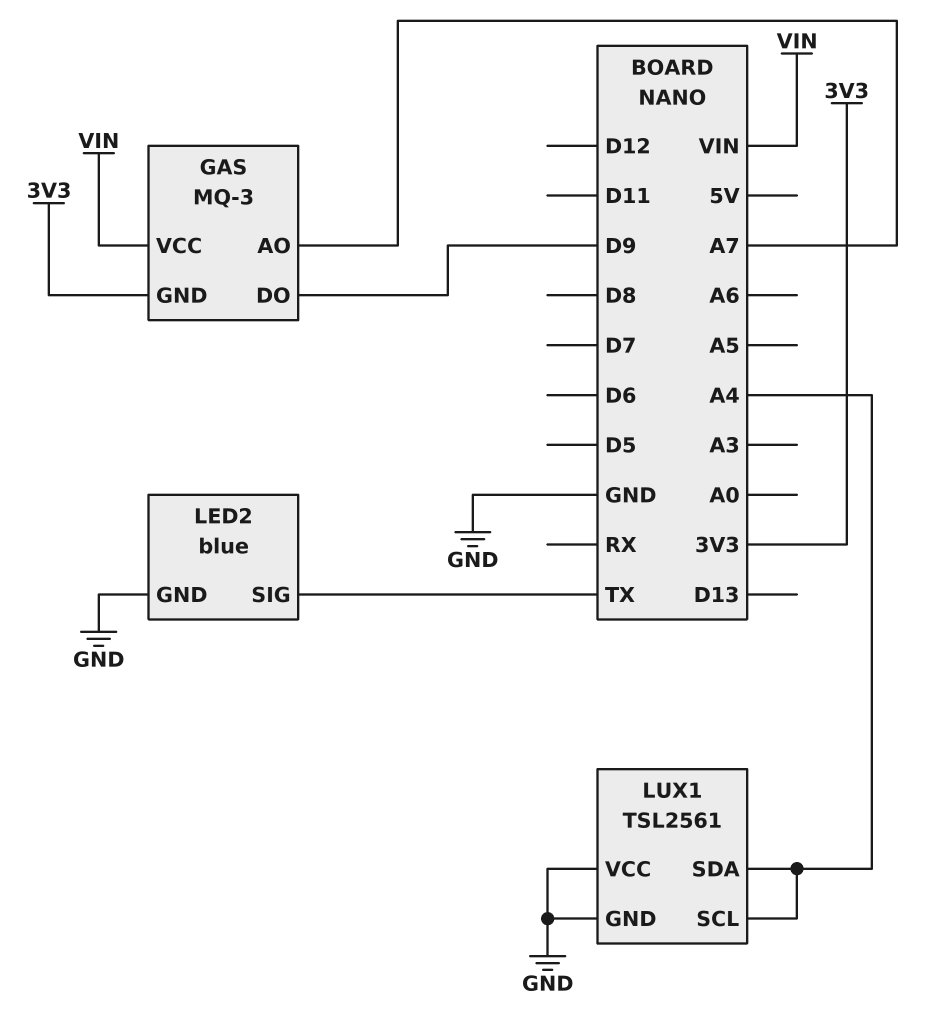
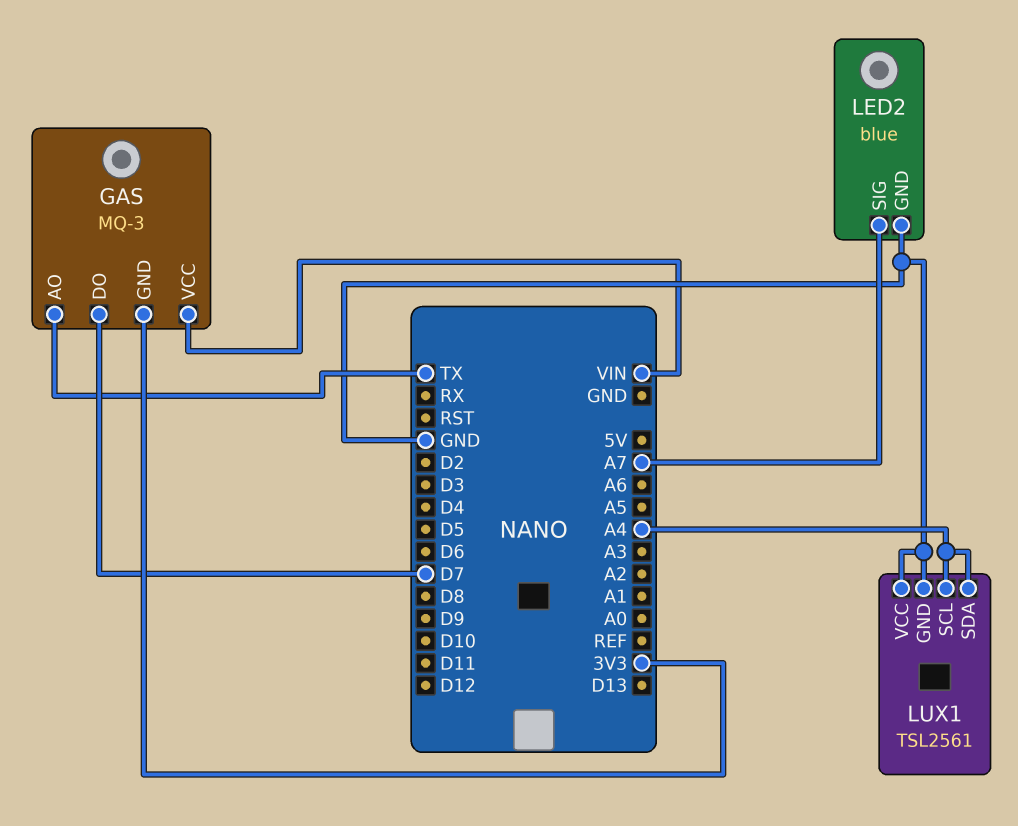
GAS pin AO: A7 -> TX
GAS pin DO: D9 -> D7
LED2 pin SIG: TX -> A7

